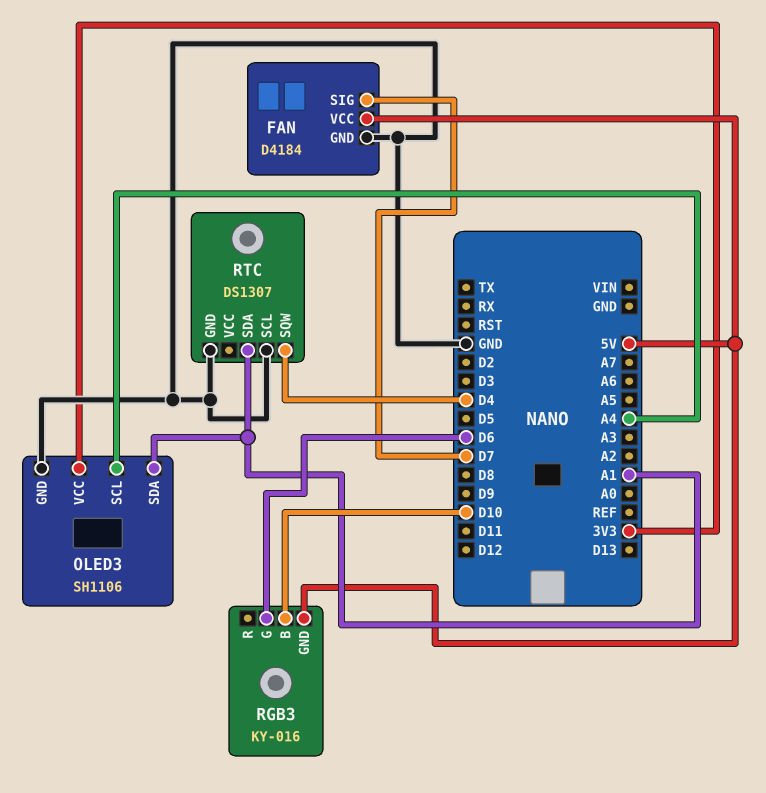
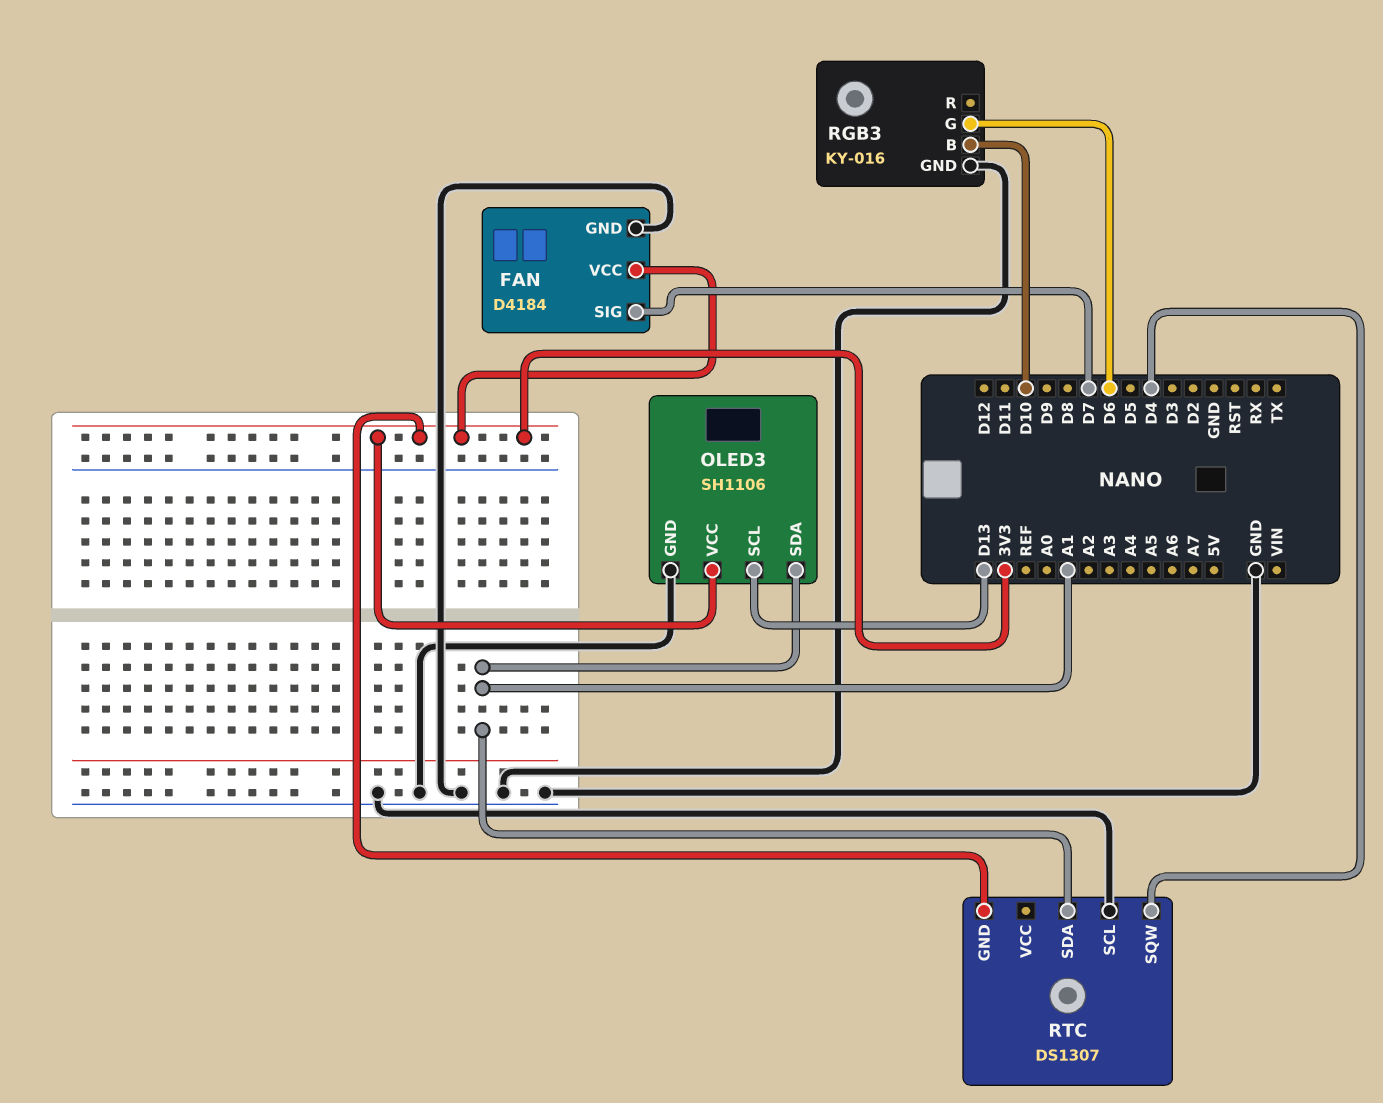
FAN pin VCC: 5V -> 3V3
OLED3 pin SCL: A4 -> D13
RGB3 pin GND: 5V -> GND
RTC pin GND: GND -> 3V3

